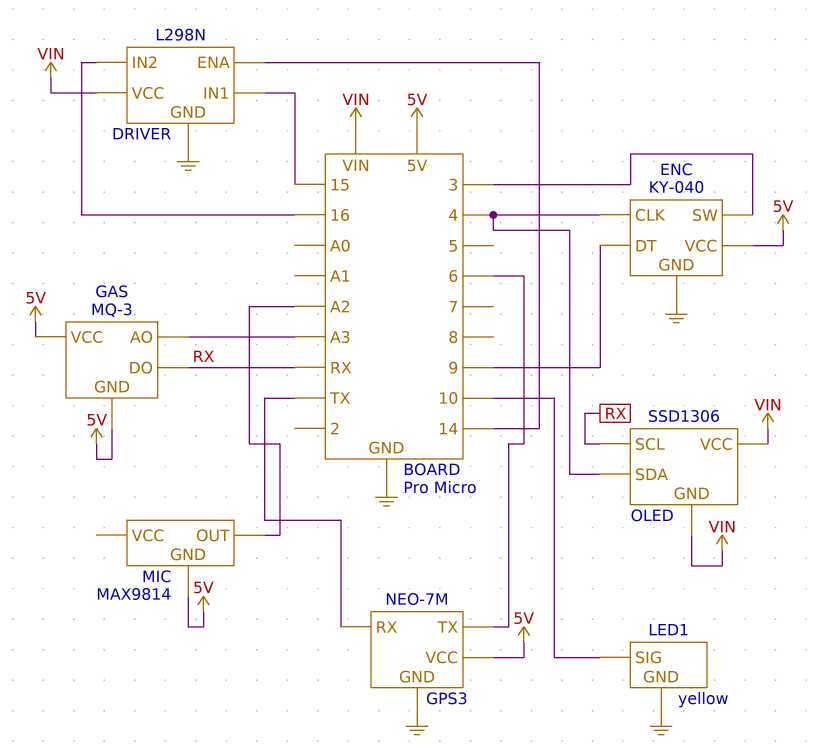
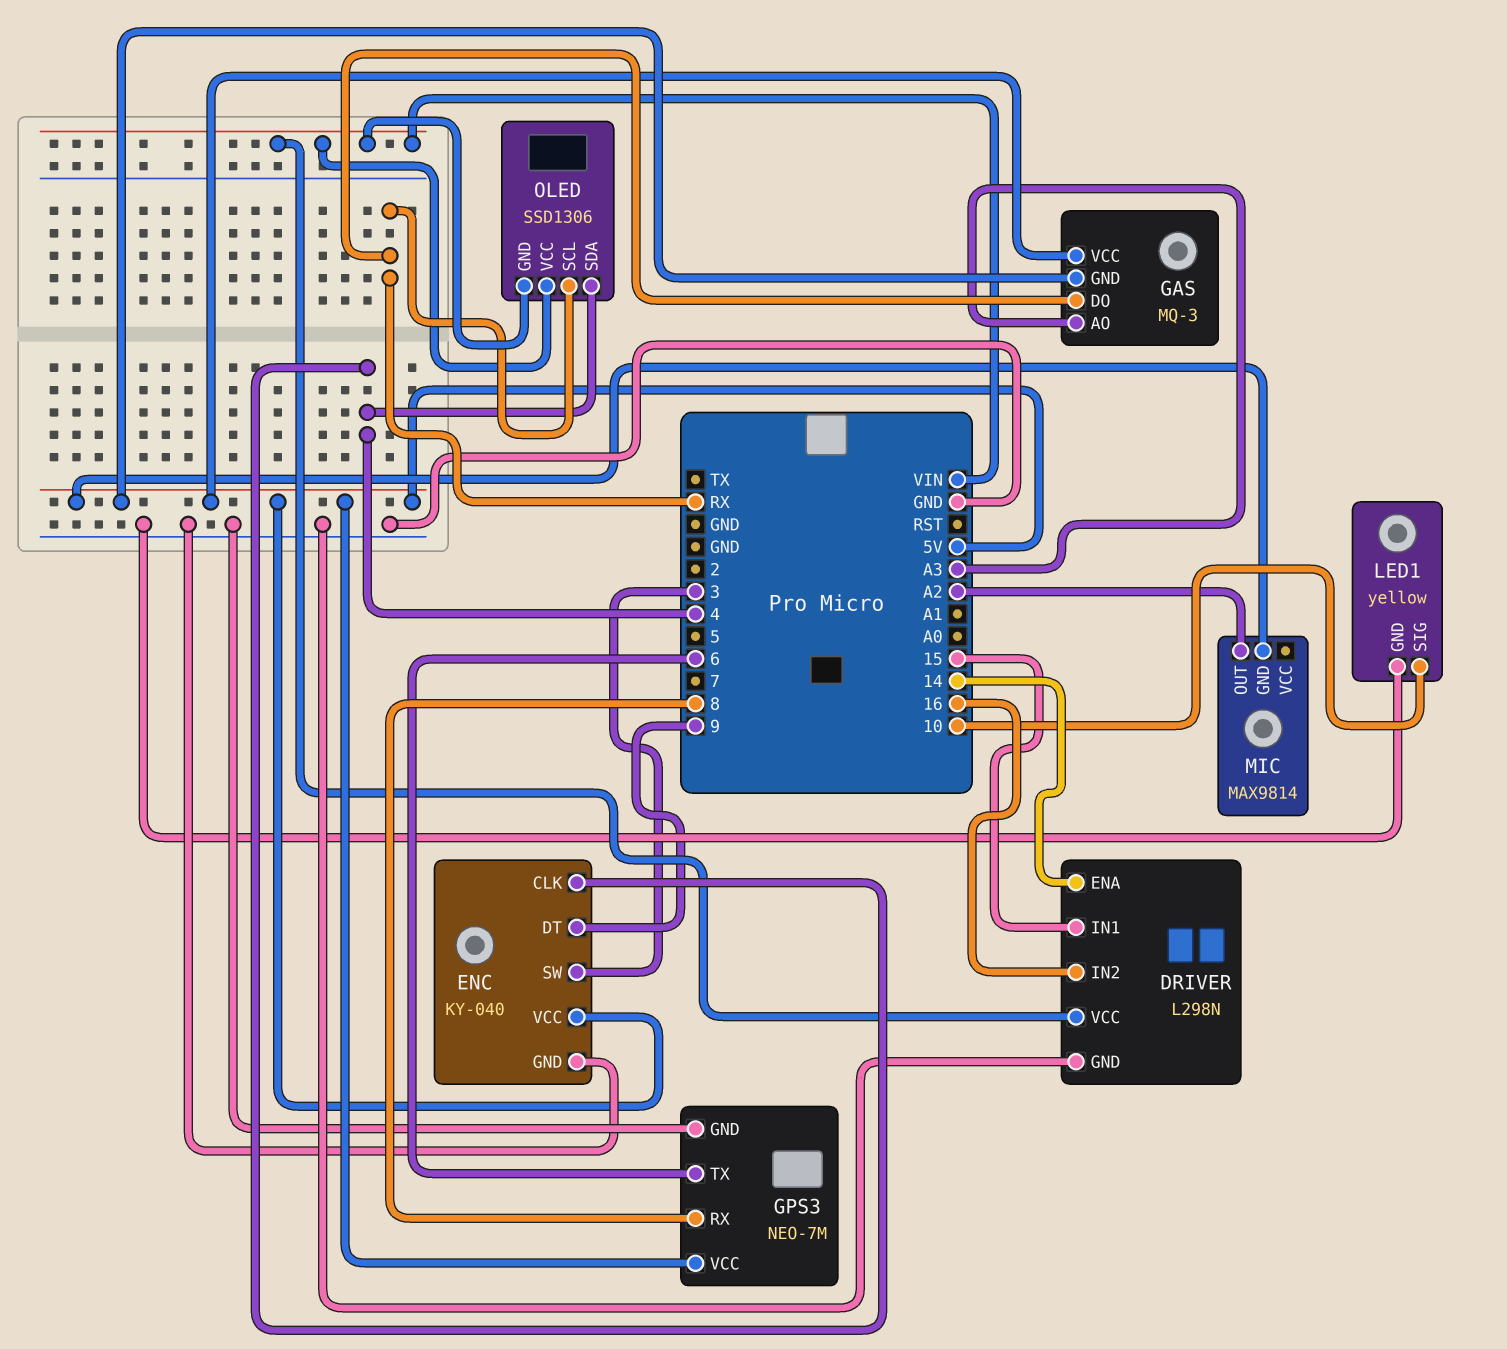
GPS3 pin RX: TX -> 8

